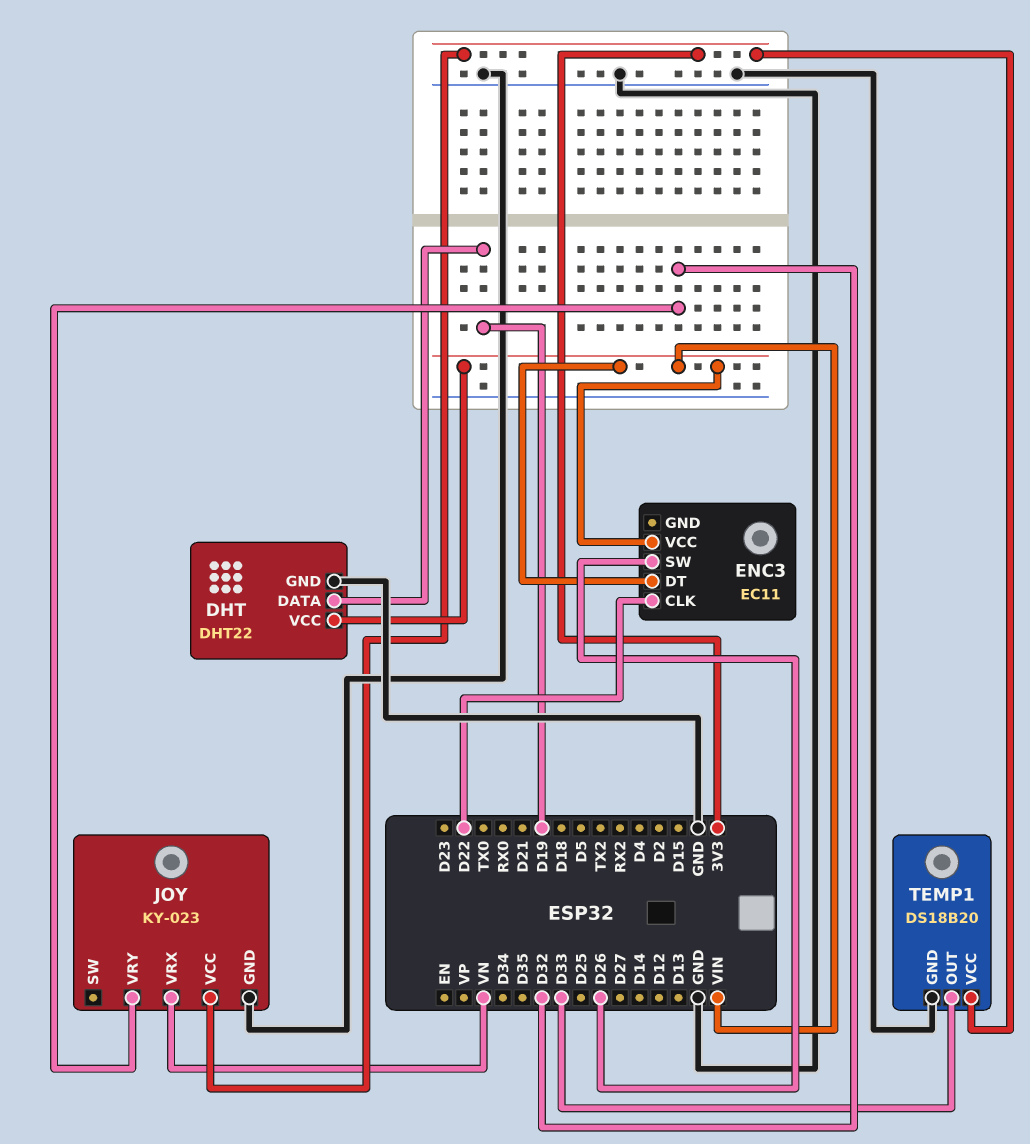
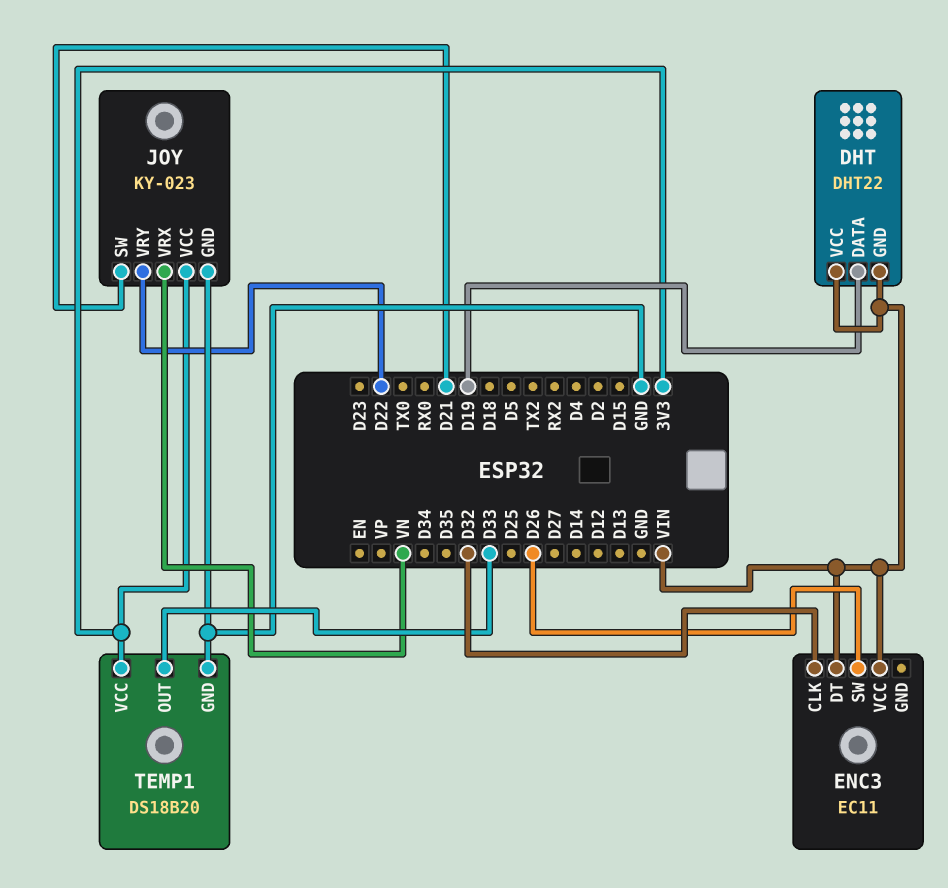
DHT pin GND: GND -> VIN
ENC3 pin CLK: D22 -> D32
JOY pin SW: none -> D21
JOY pin VRY: D32 -> D22

